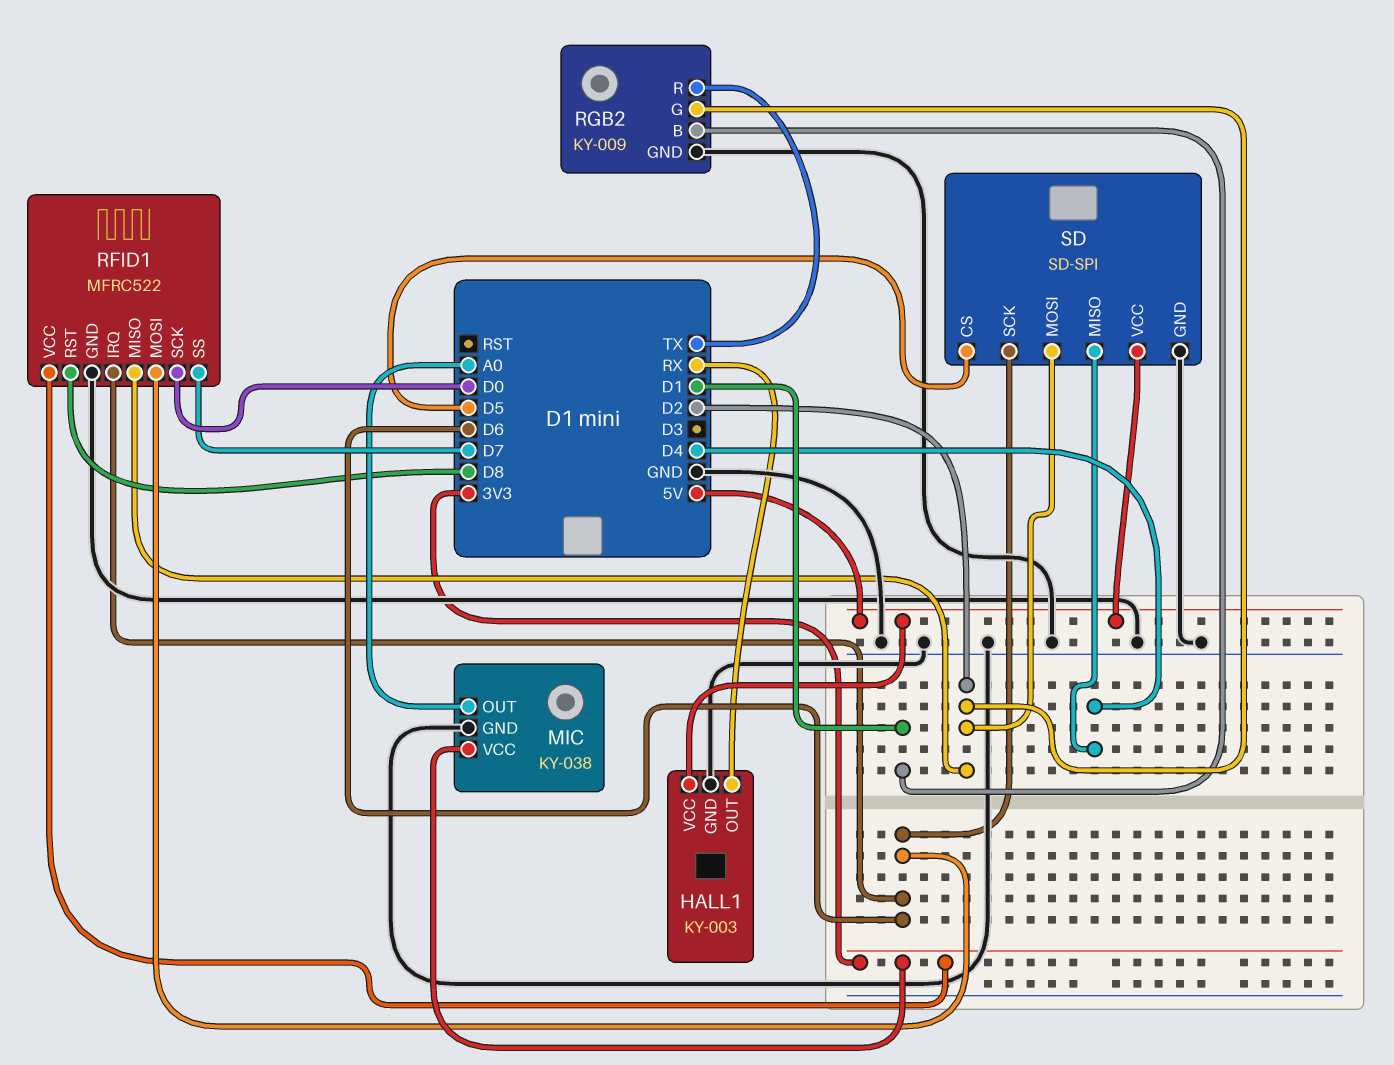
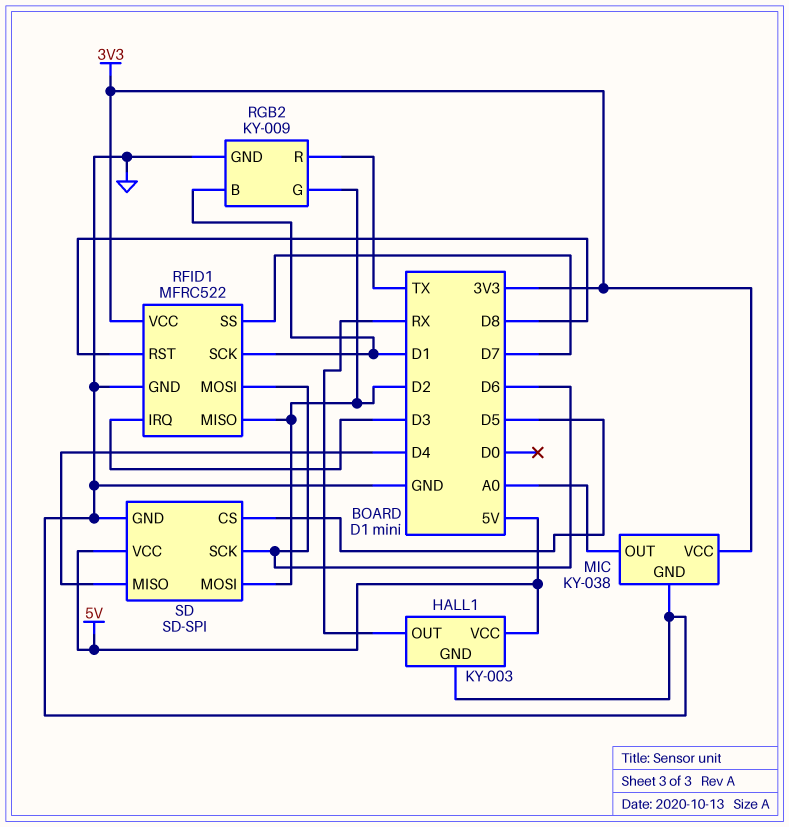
RFID1 pin IRQ: D6 -> D3
RFID1 pin SCK: D0 -> D1

